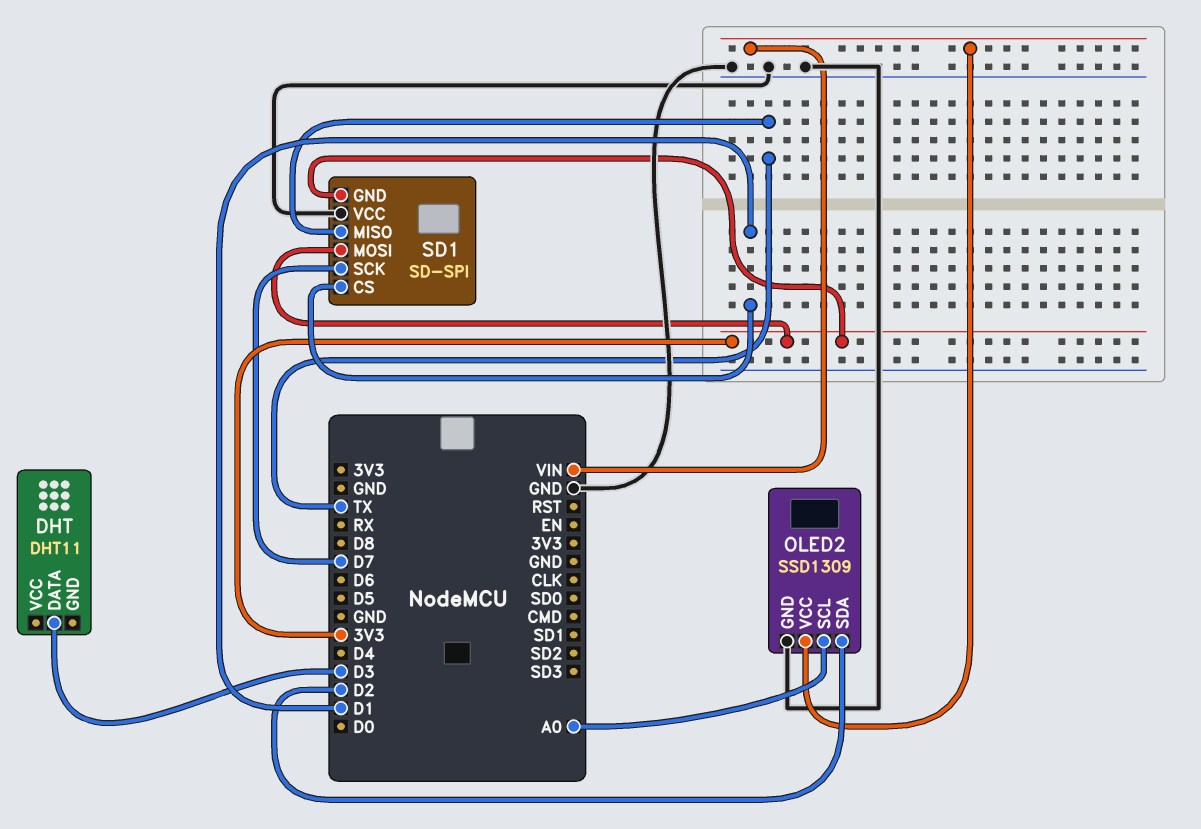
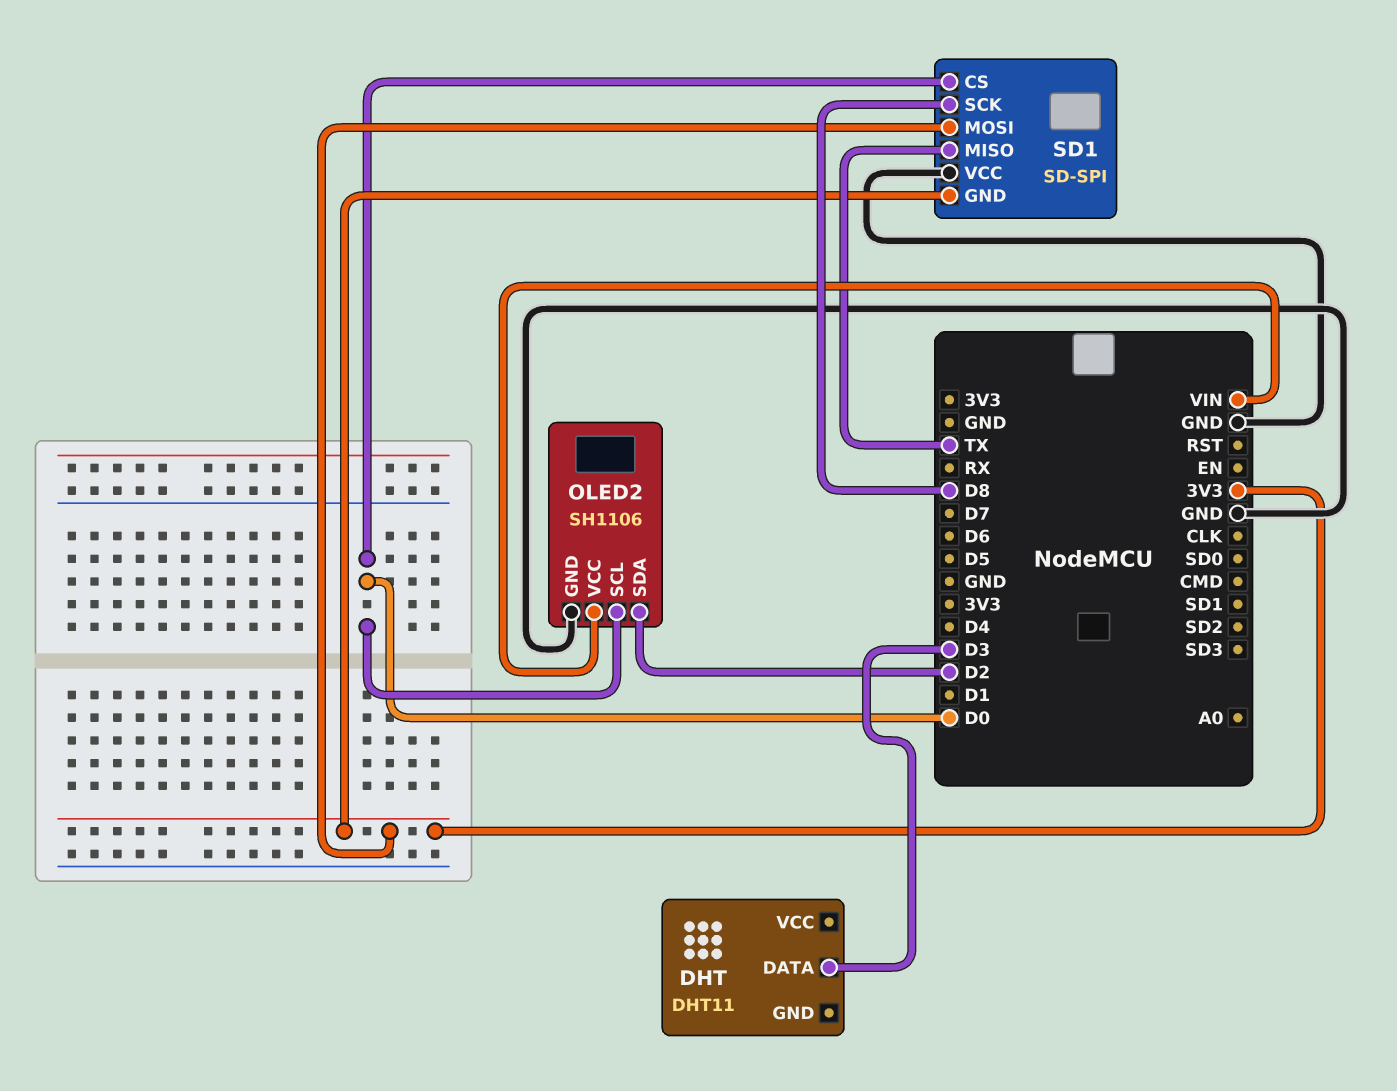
OLED2: SSD1309 -> SH1106
OLED2 pin SCL: A0 -> D0
SD1 pin CS: D1 -> D0
SD1 pin SCK: D7 -> D8

